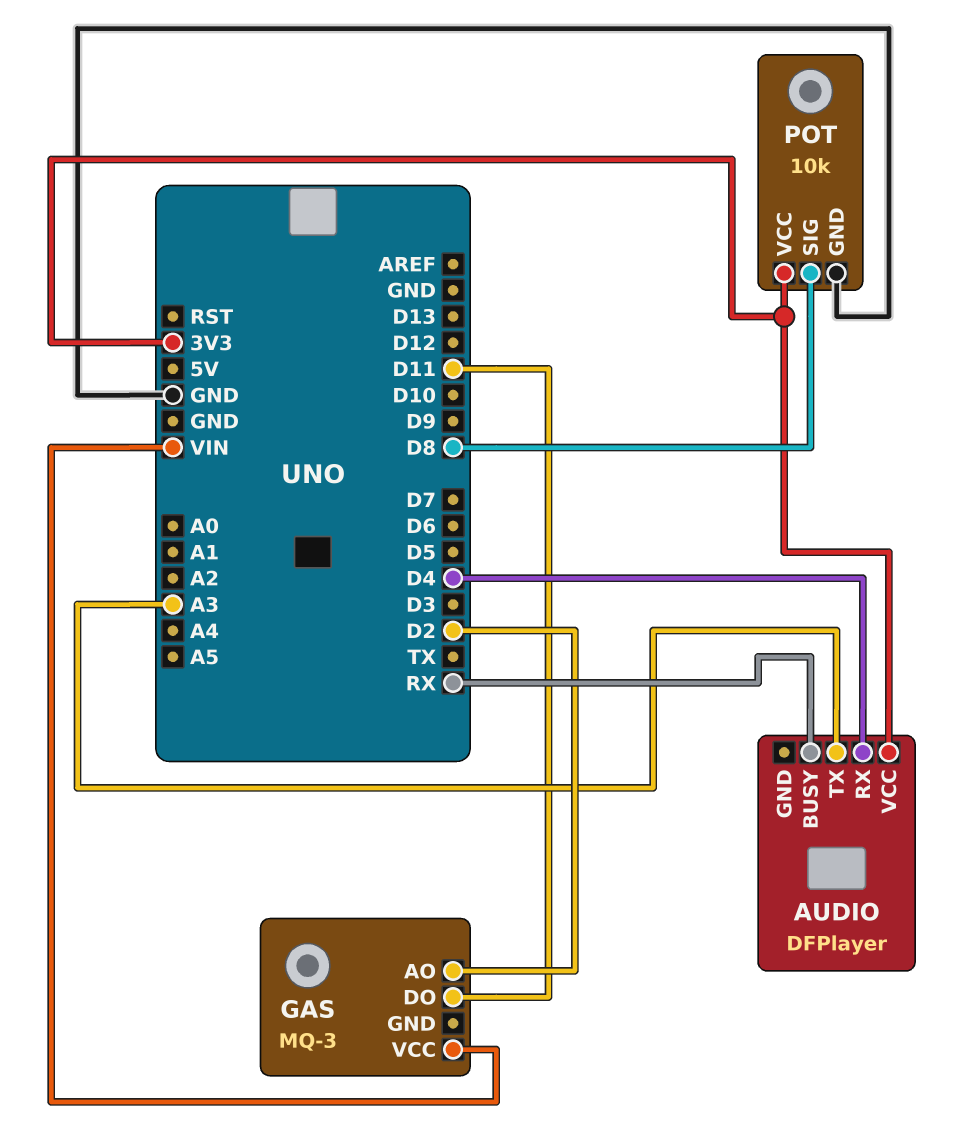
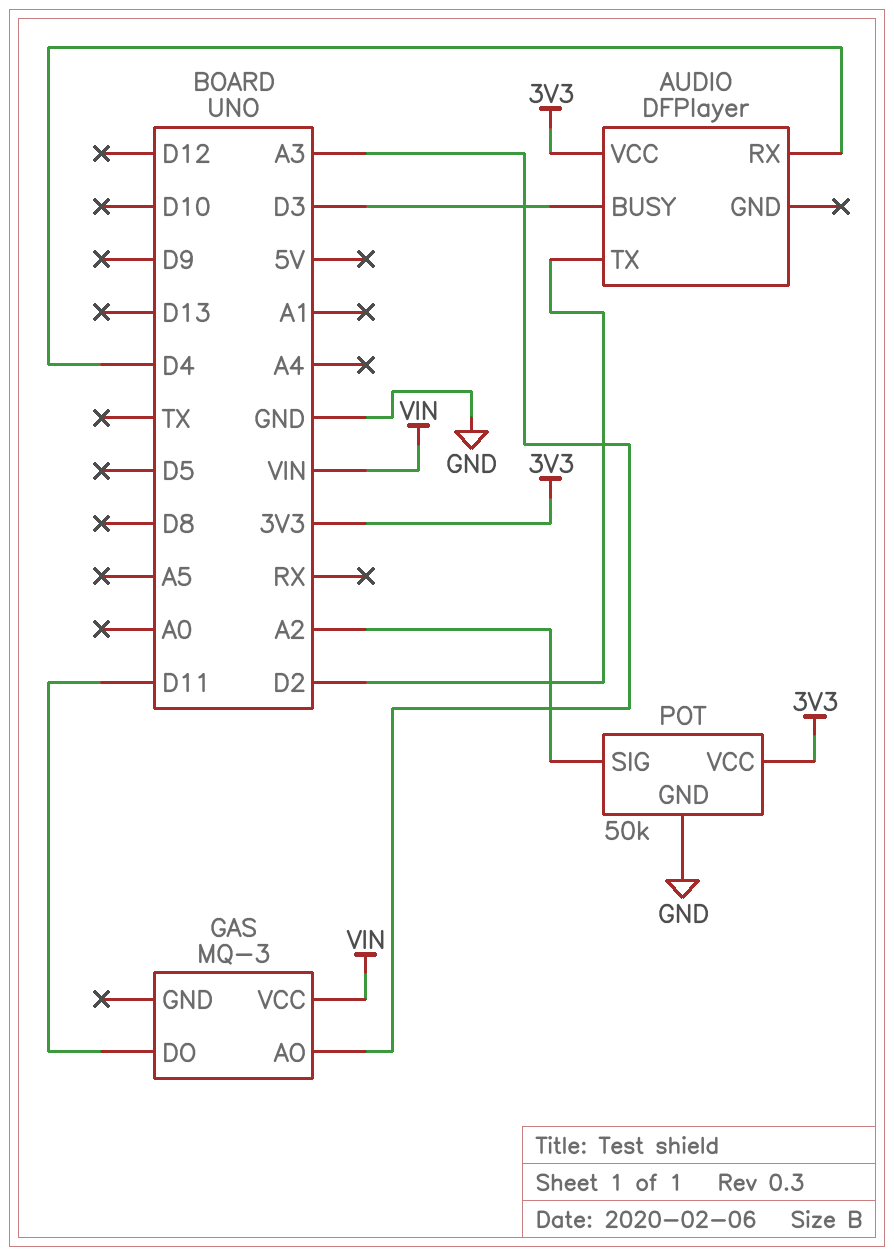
AUDIO pin BUSY: RX -> D3
AUDIO pin TX: A3 -> D2
GAS pin AO: D2 -> A3
POT: 10k -> 50k
POT pin SIG: D8 -> A2

